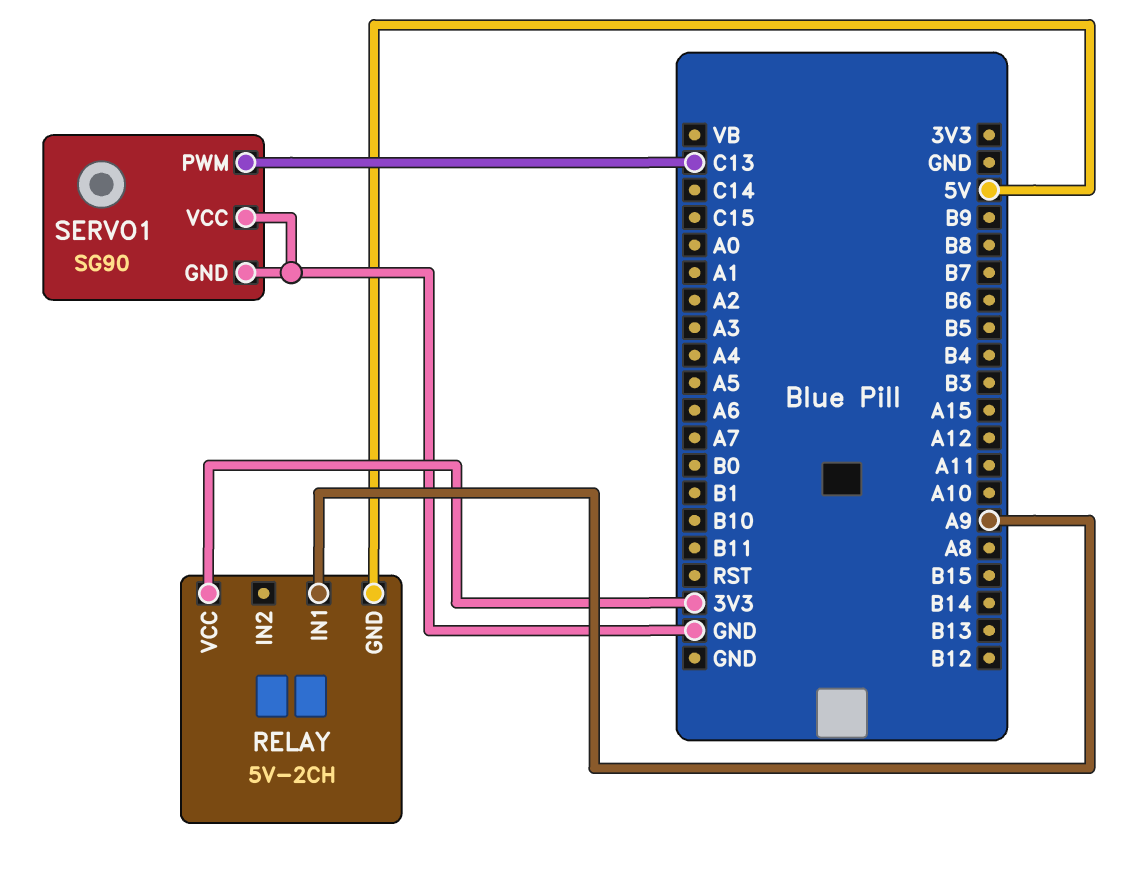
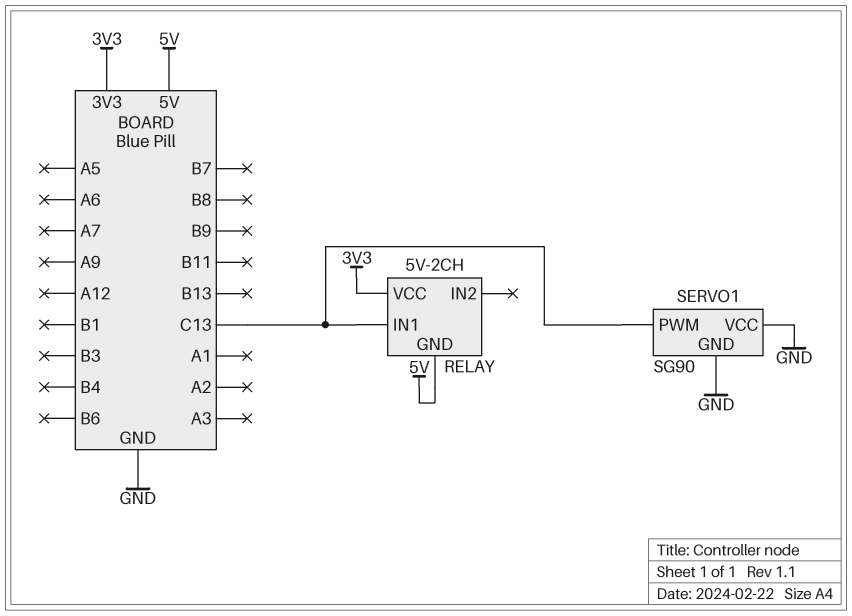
RELAY pin IN1: A9 -> C13

